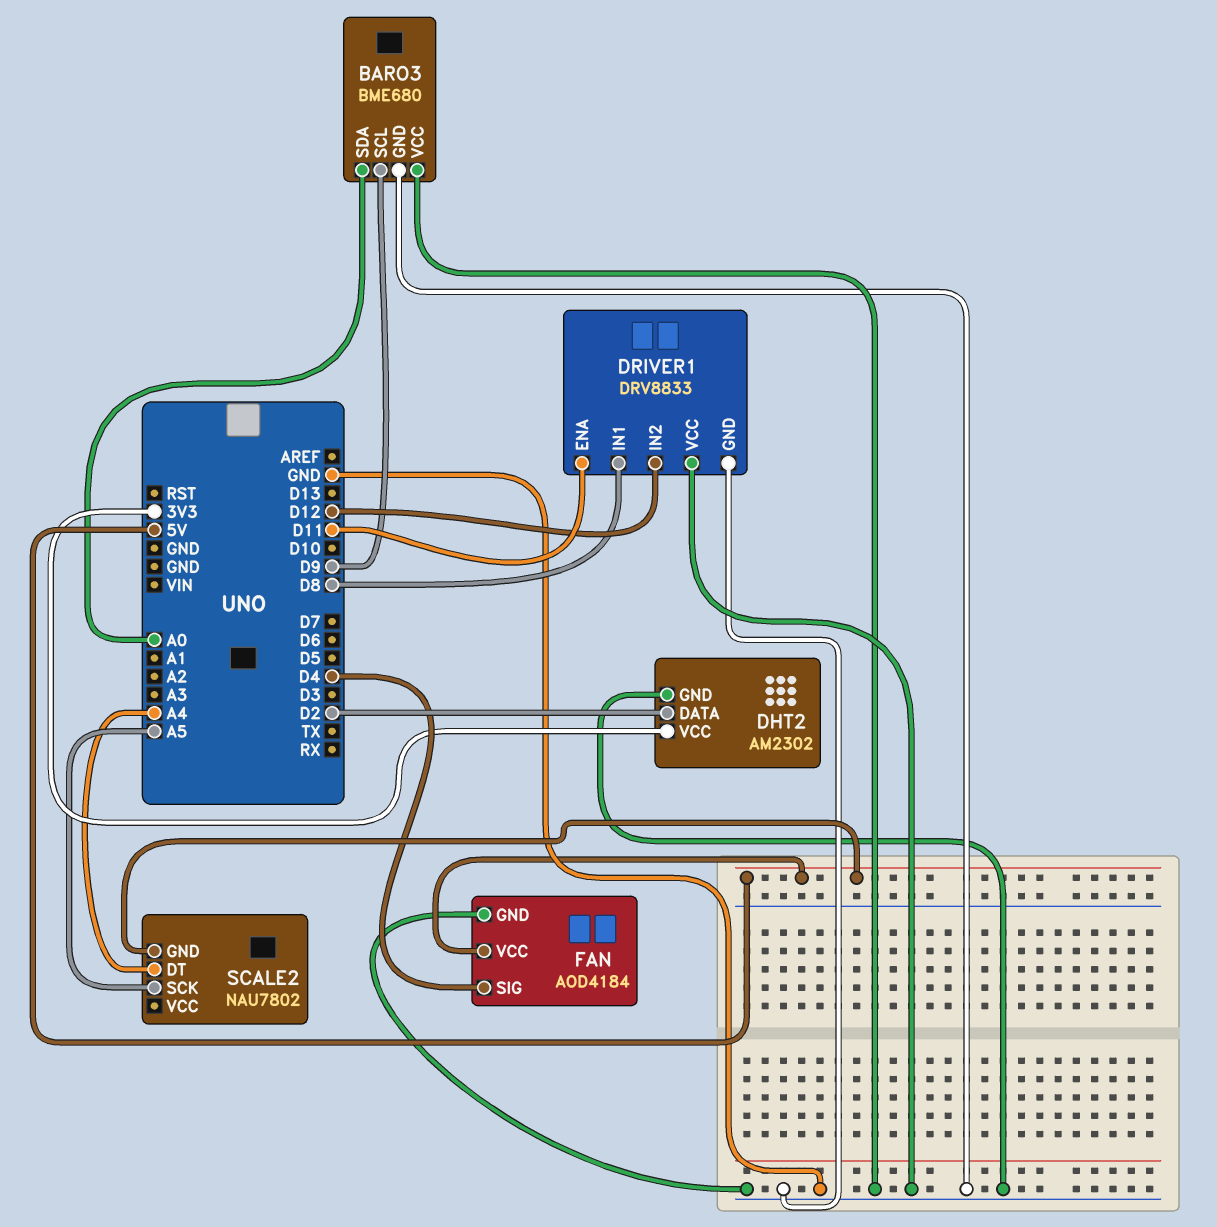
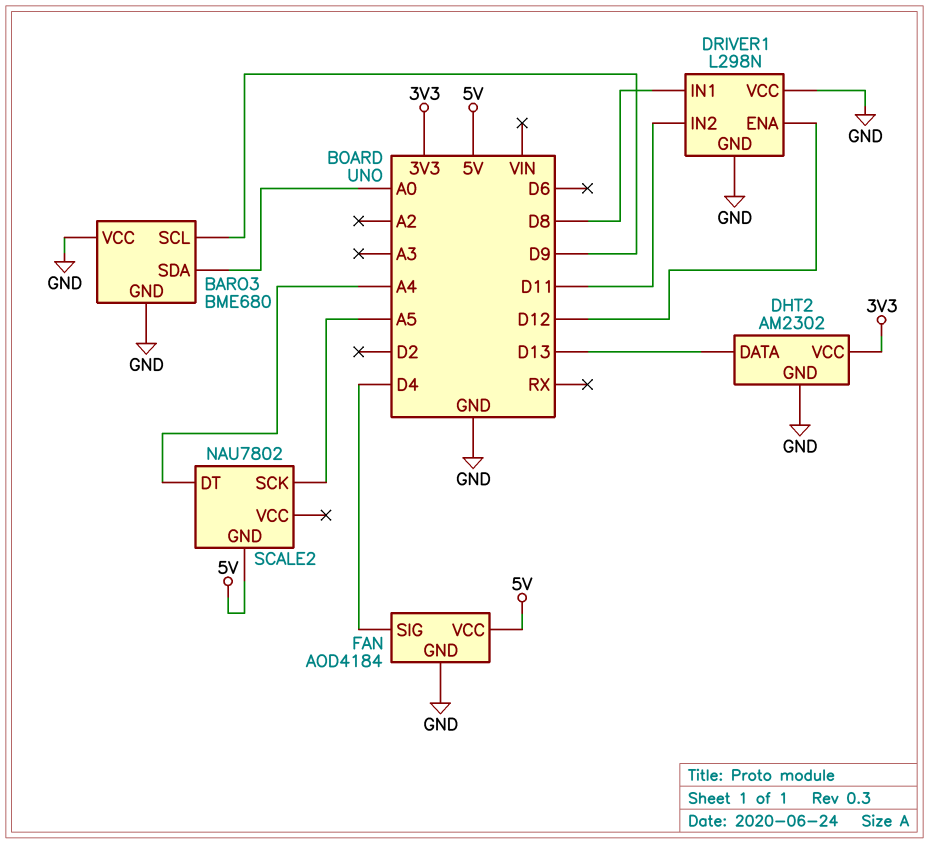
DHT2 pin DATA: D2 -> D13
DRIVER1: DRV8833 -> L298N
DRIVER1 pin ENA: D11 -> D12
DRIVER1 pin IN2: D12 -> D11

